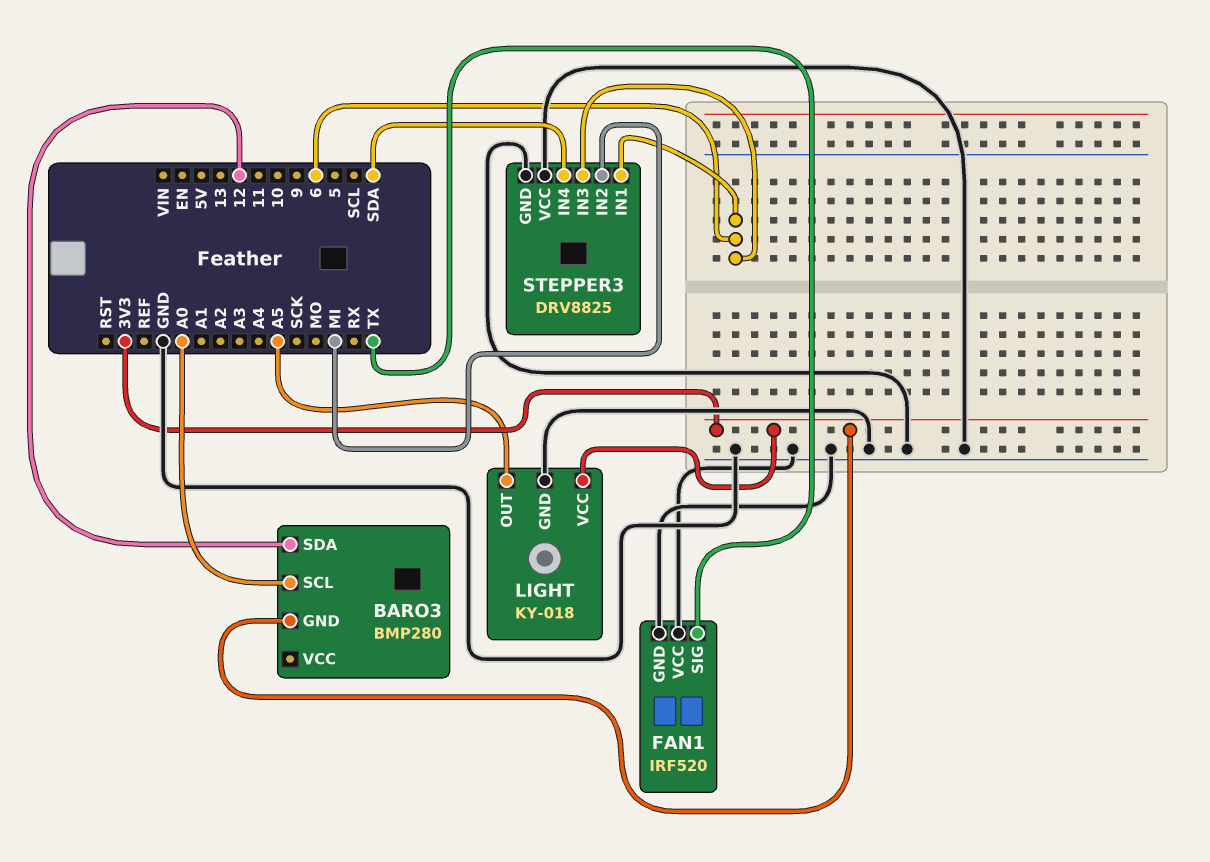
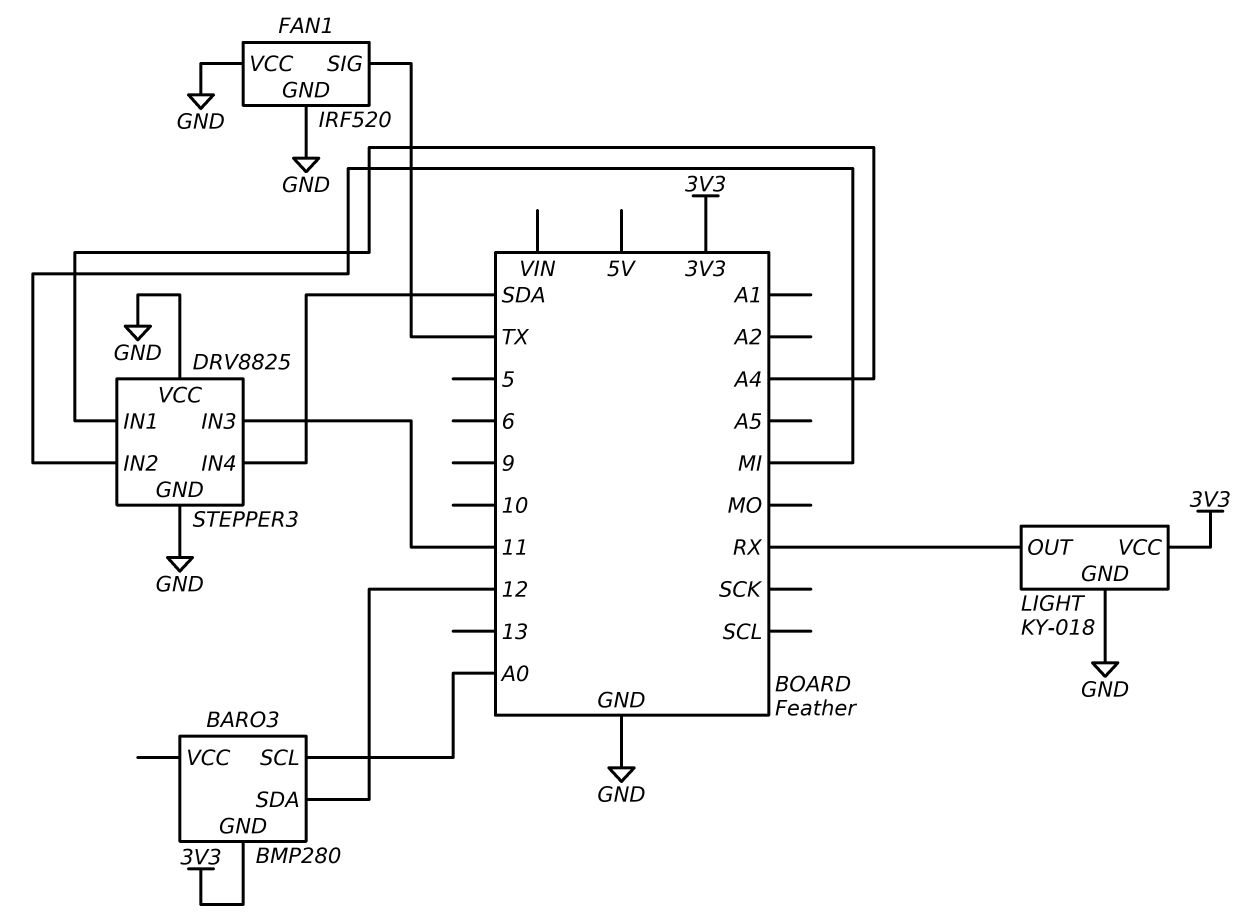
LIGHT pin OUT: A5 -> RX
STEPPER3 pin IN1: 6 -> A4
STEPPER3 pin IN3: 6 -> 11

